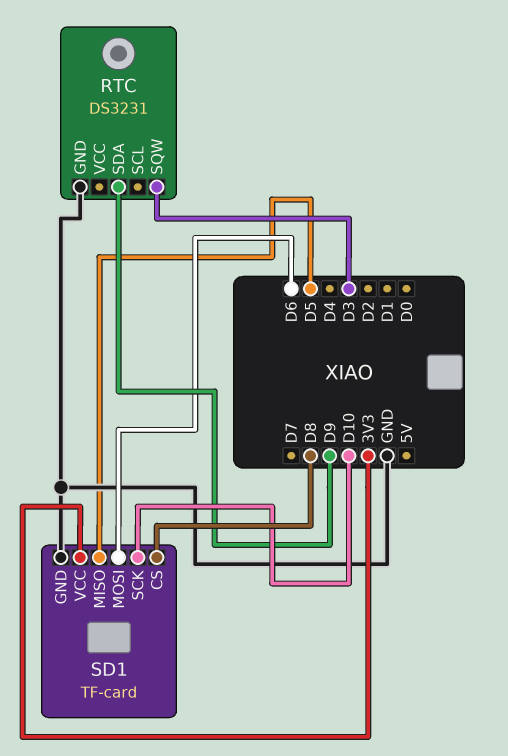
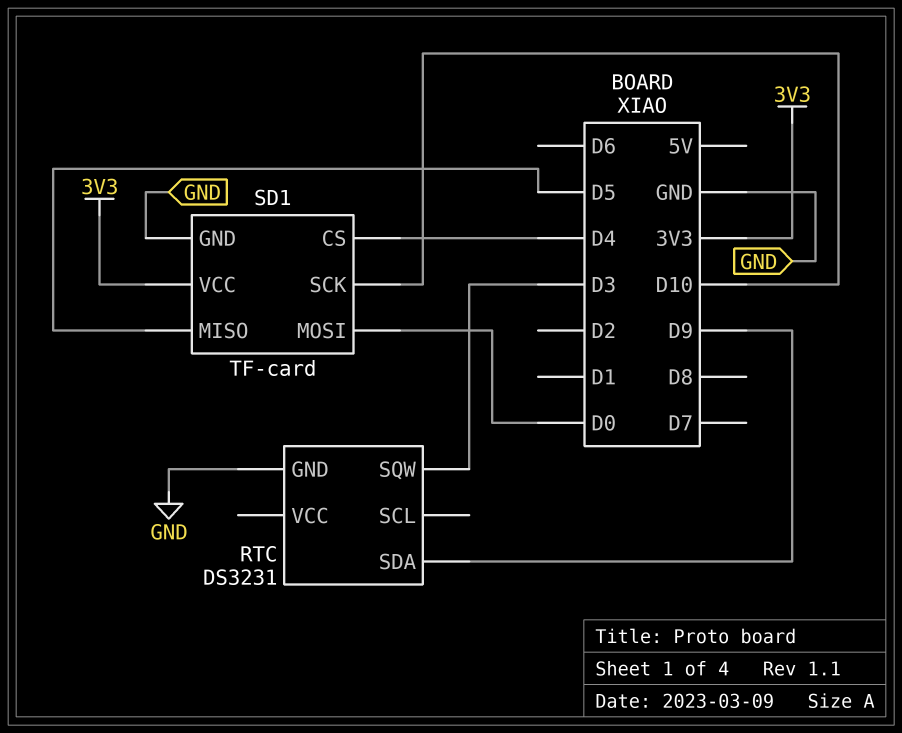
SD1 pin CS: D8 -> D4
SD1 pin MOSI: D6 -> D0

